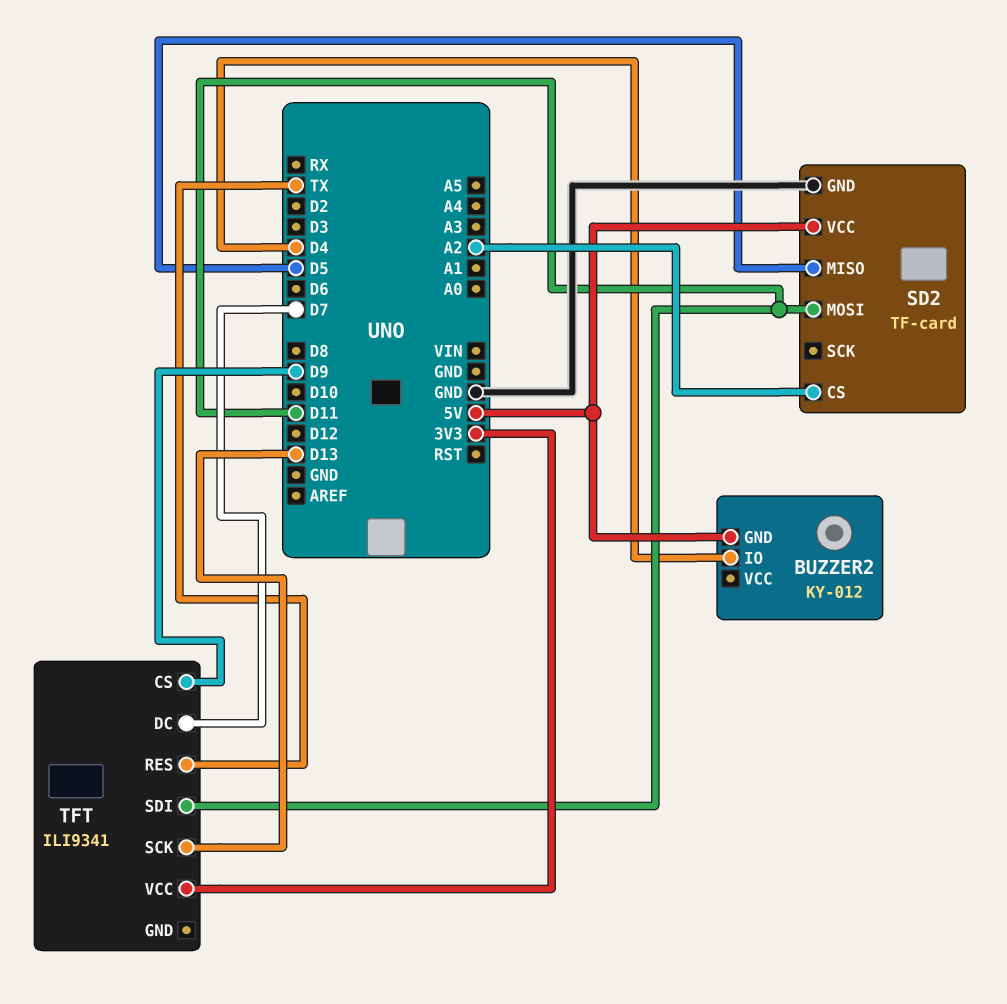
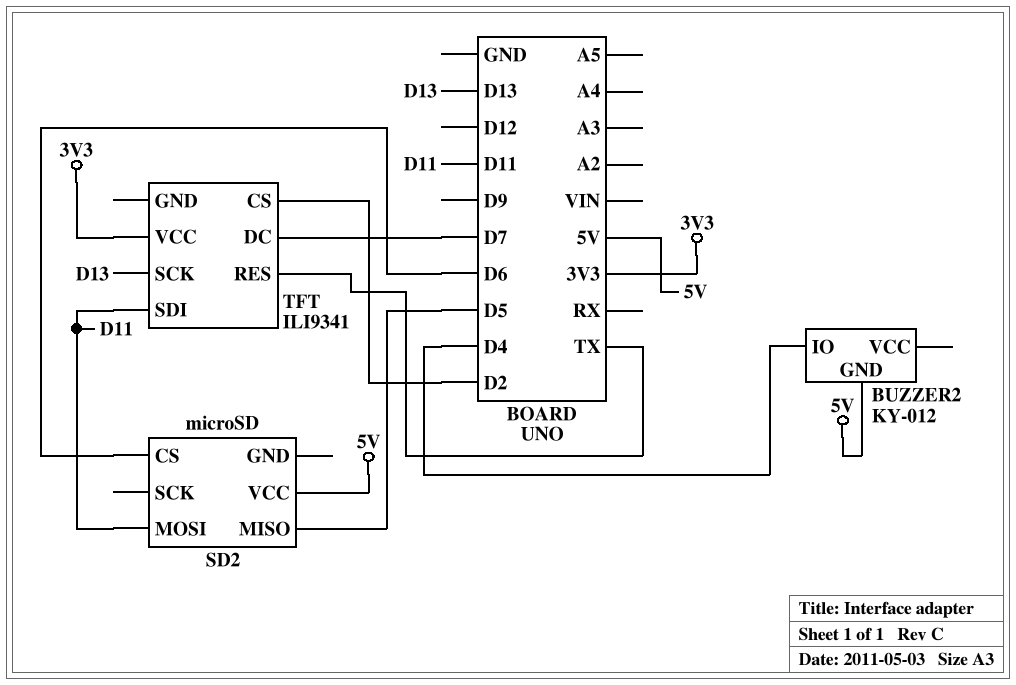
SD2: TF-card -> microSD
SD2 pin CS: A2 -> D6
SD2 pin GND: GND -> none
TFT pin CS: D9 -> D2

